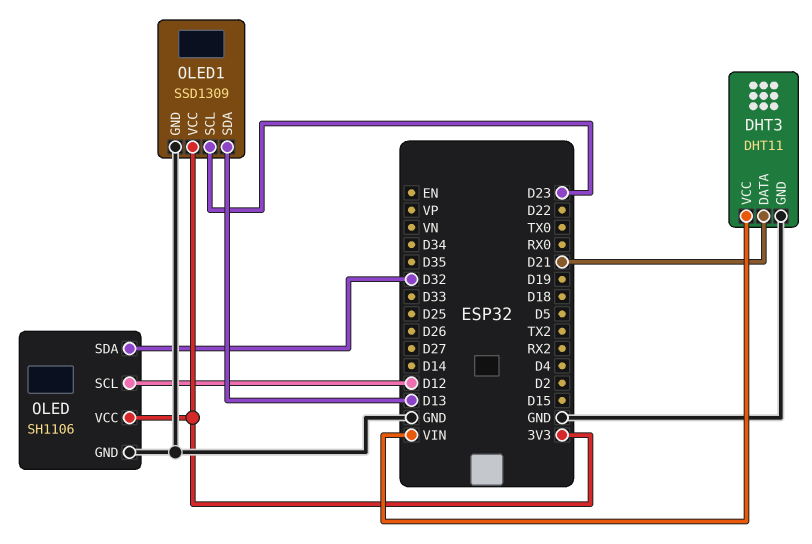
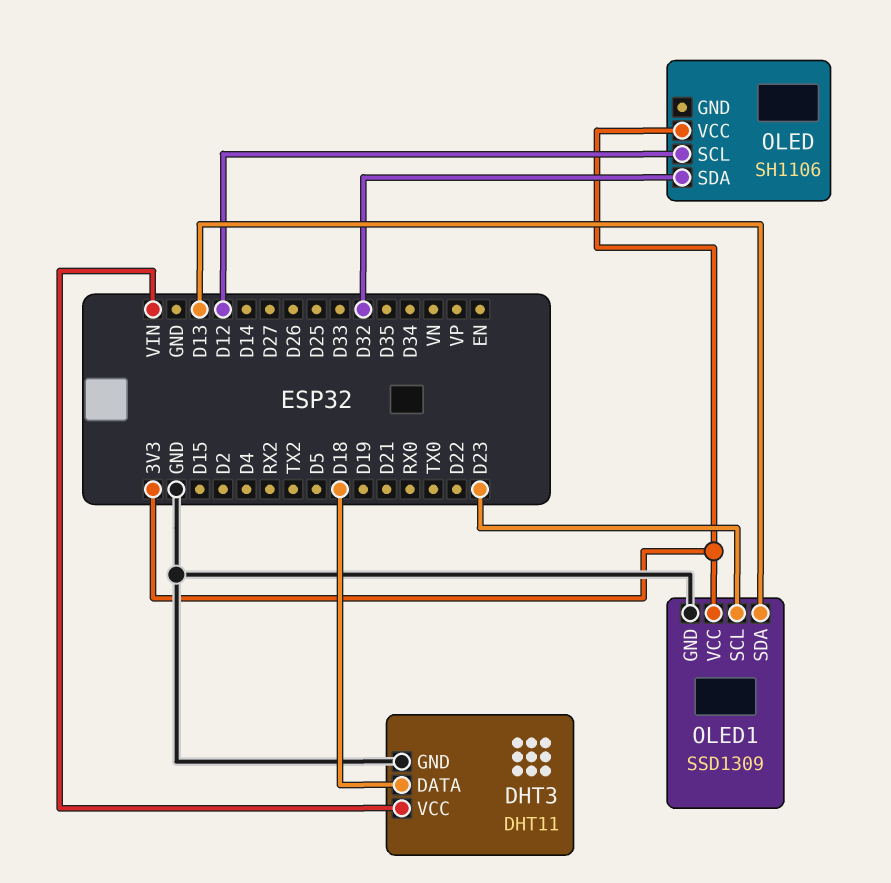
DHT3 pin DATA: D21 -> D18
OLED pin GND: GND -> none

